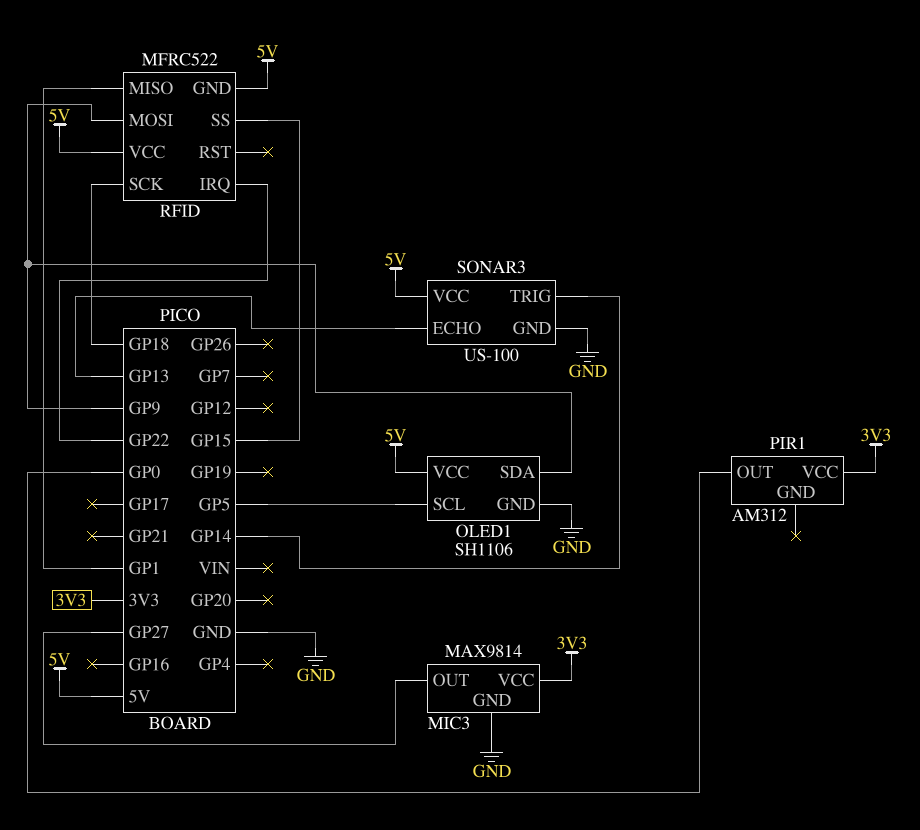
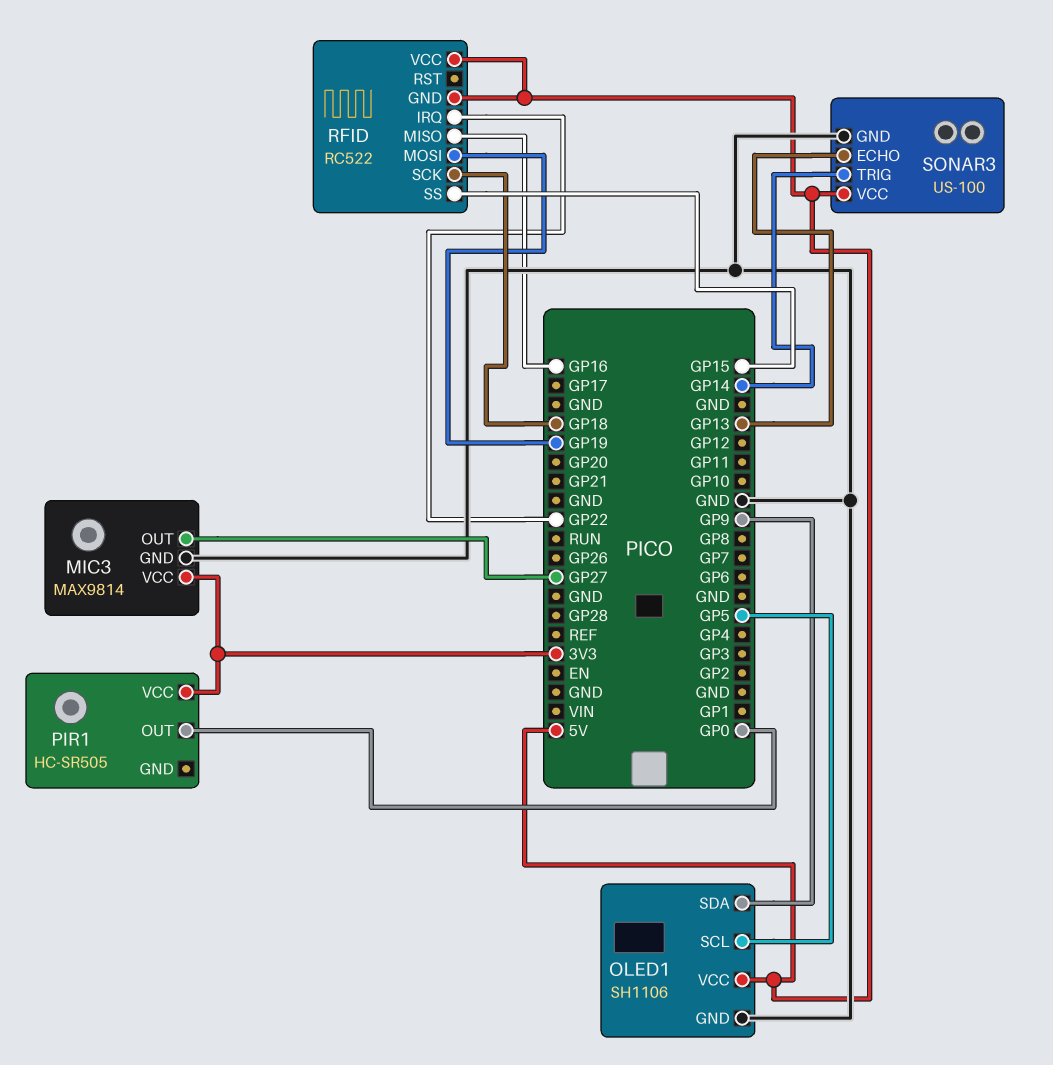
PIR1: AM312 -> HC-SR505
RFID: MFRC522 -> RC522
RFID pin MISO: GP1 -> GP16
RFID pin MOSI: GP9 -> GP19

